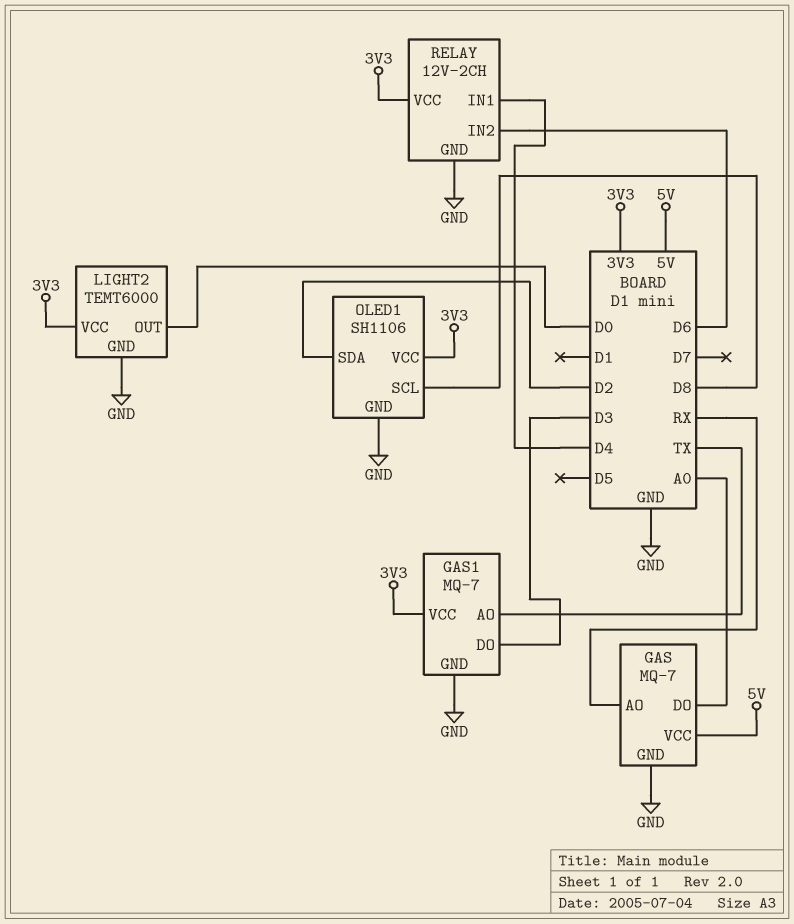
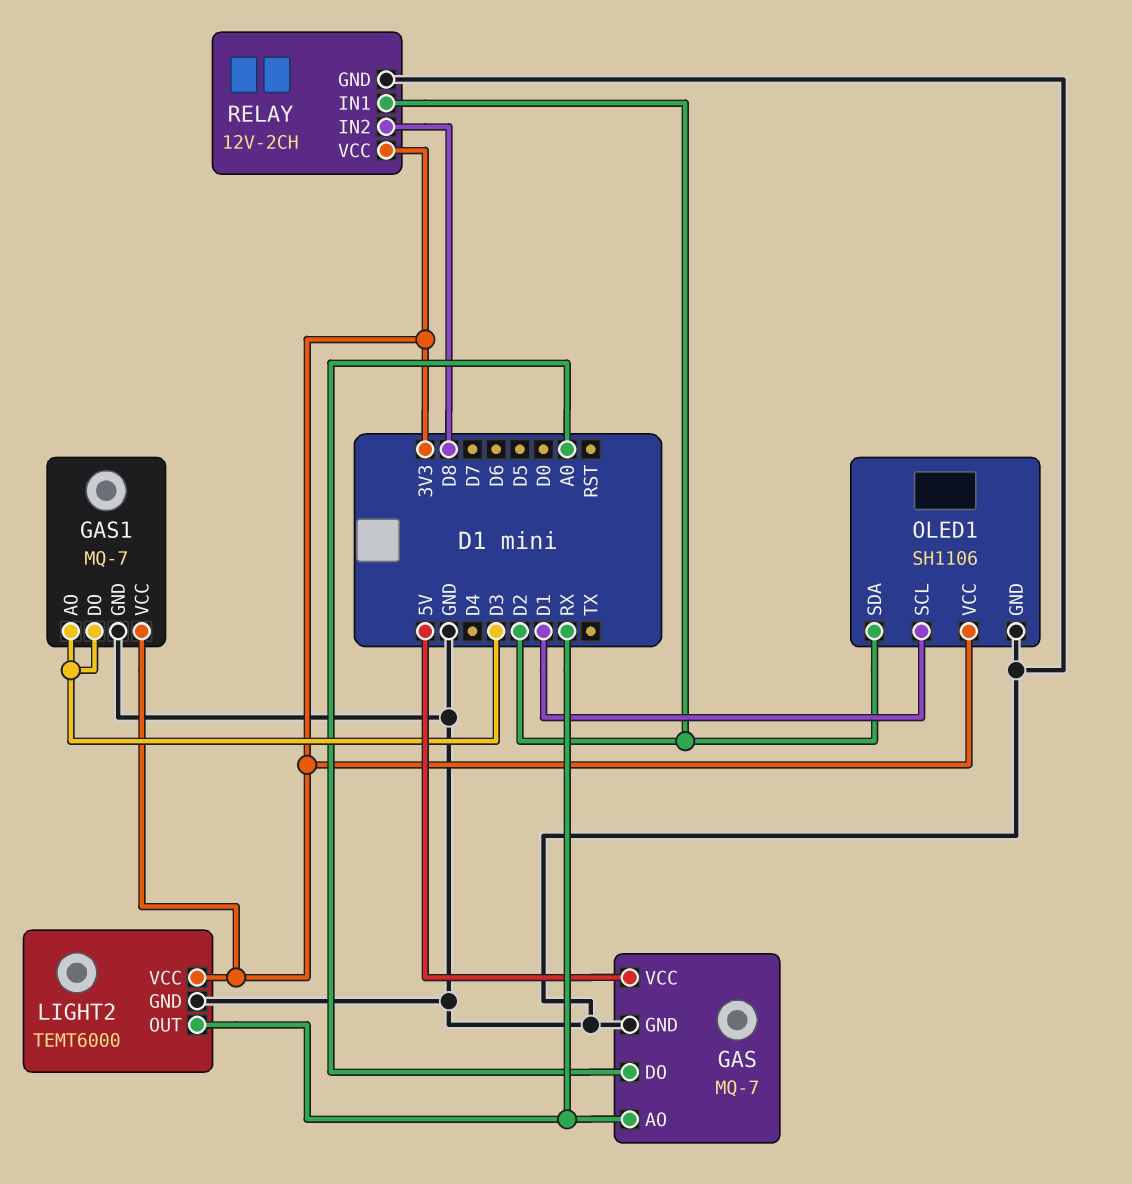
GAS1 pin AO: TX -> D3
LIGHT2 pin OUT: D0 -> RX
OLED1 pin SCL: D8 -> D1
RELAY pin IN1: D4 -> D2
RELAY pin IN2: D6 -> D8

